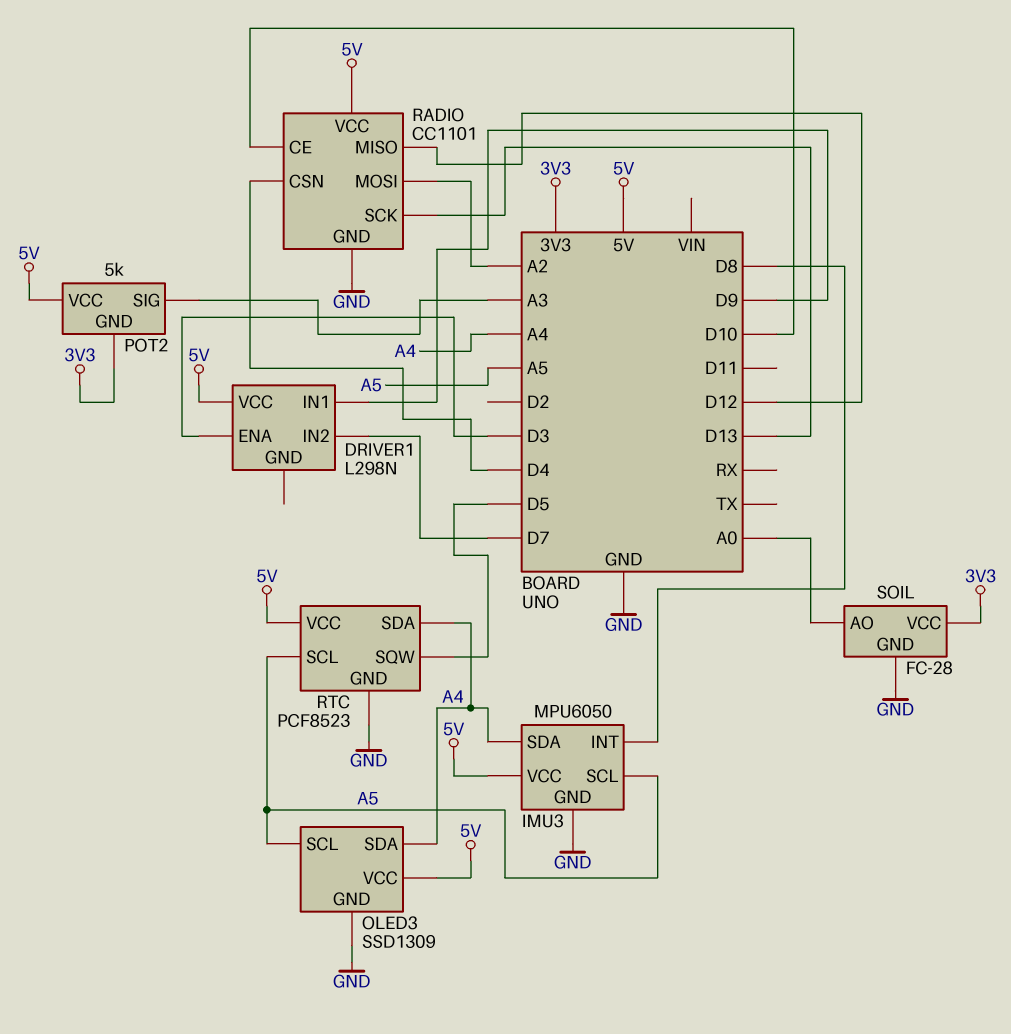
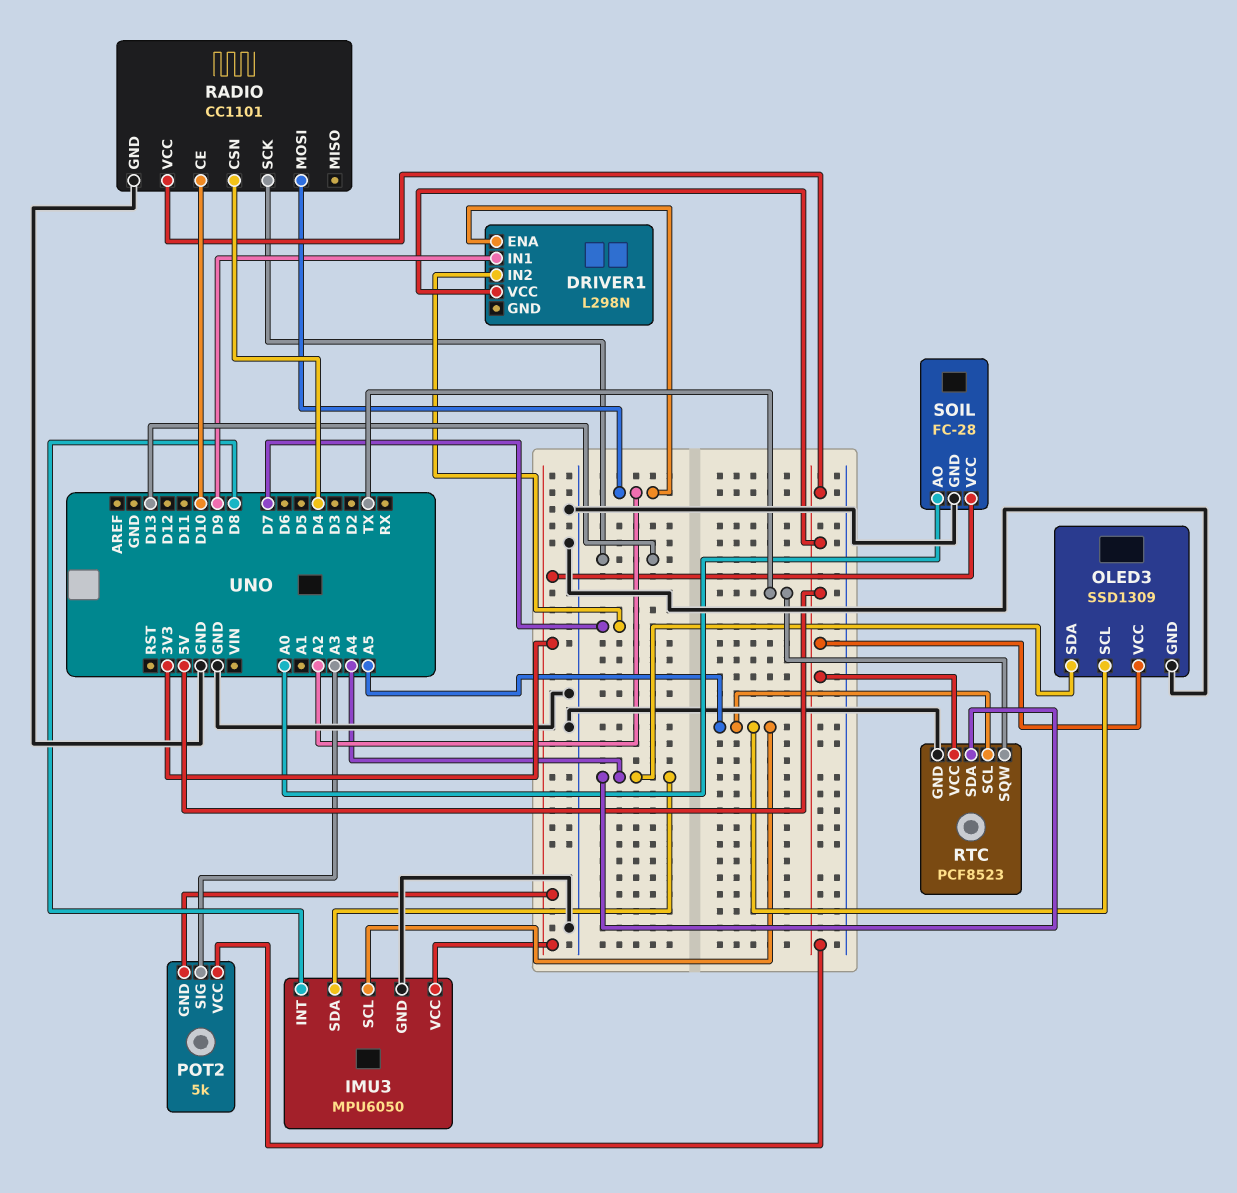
DRIVER1 pin ENA: D3 -> A2
IMU3 pin VCC: 5V -> 3V3
RADIO pin MISO: D12 -> none
RTC pin SQW: D5 -> TX

